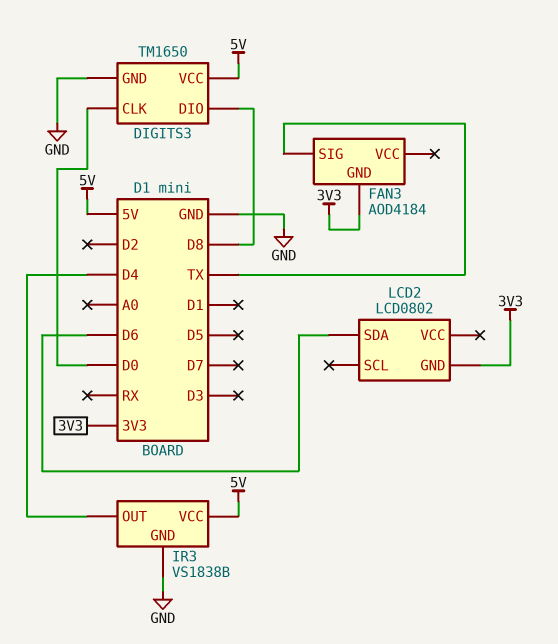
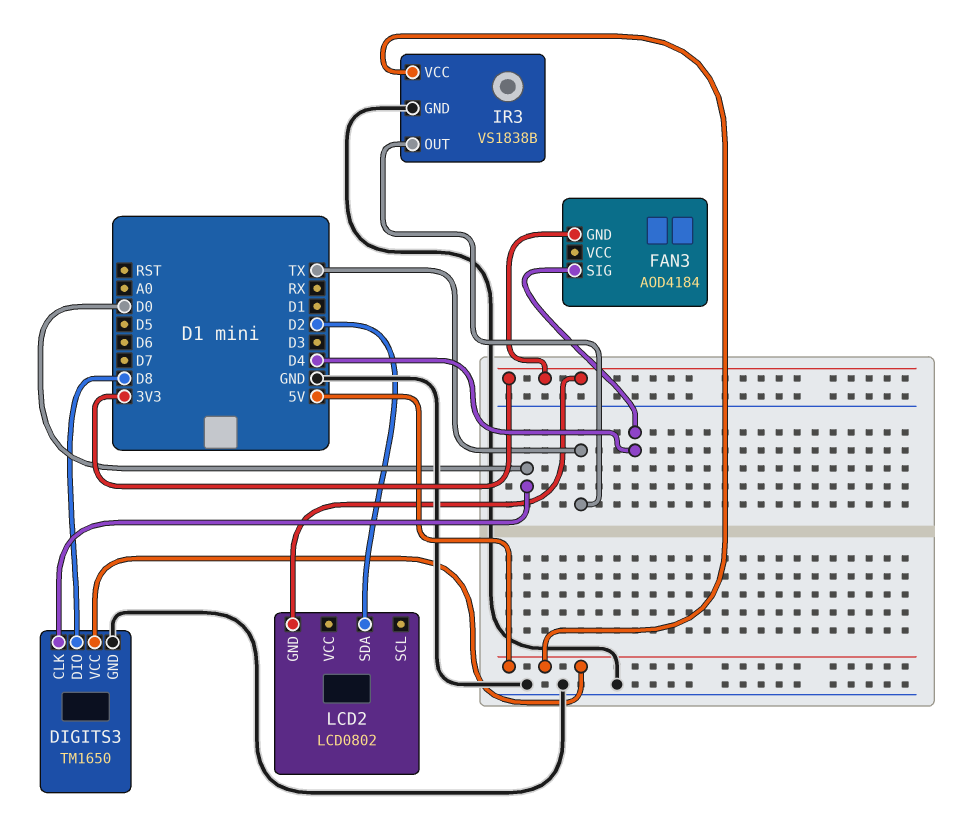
FAN3 pin SIG: TX -> D4
IR3 pin OUT: D4 -> TX
LCD2 pin SDA: D6 -> D2

